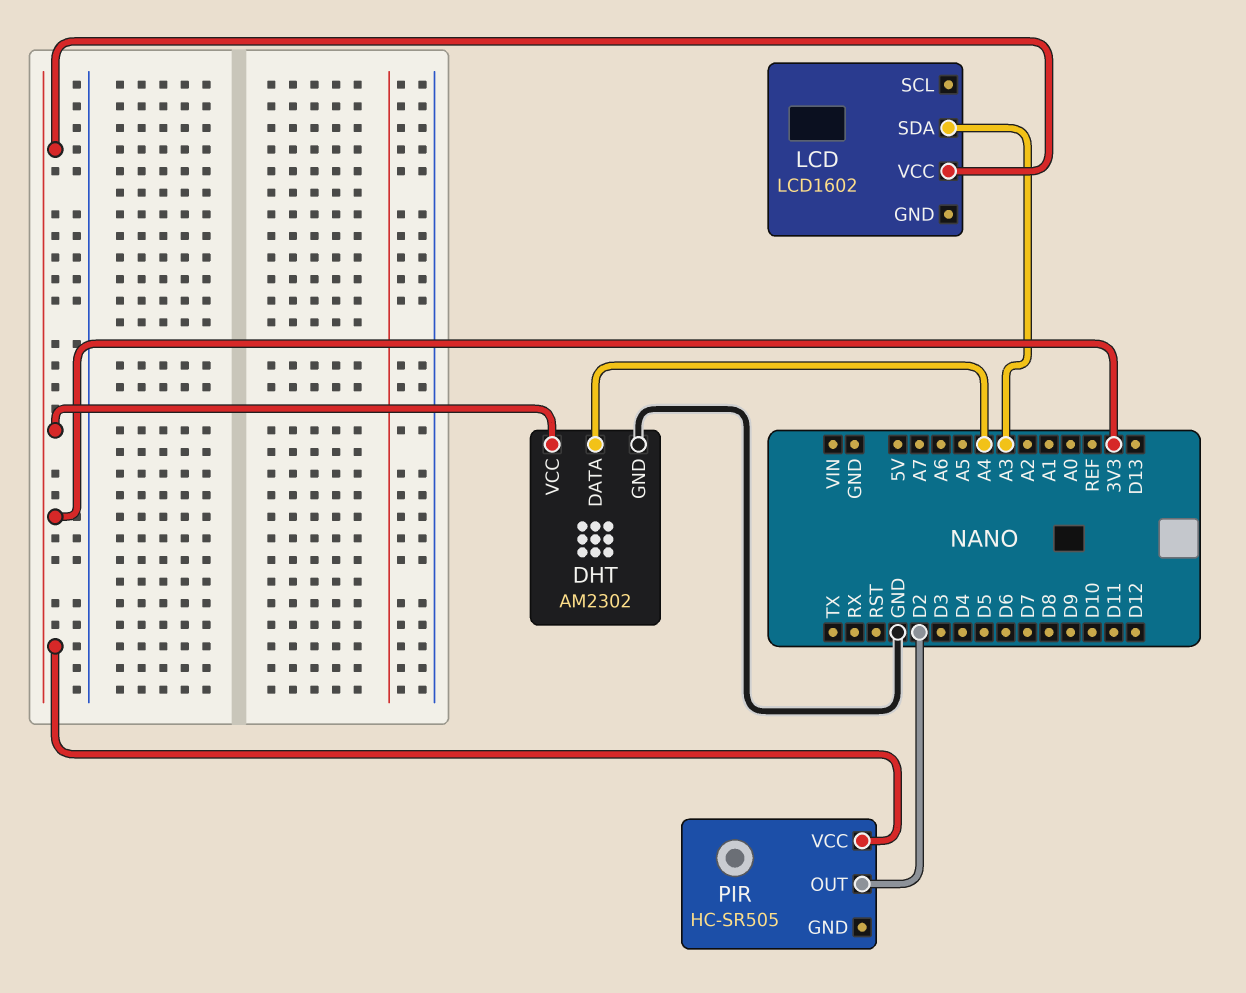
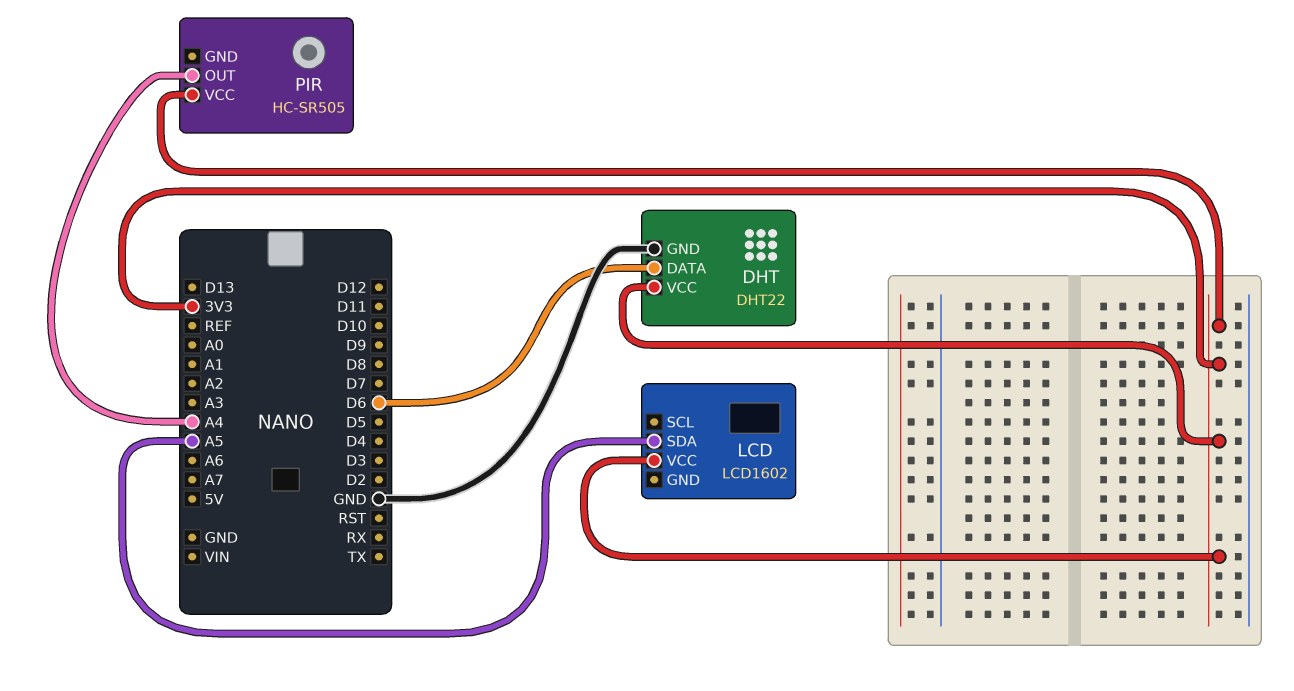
DHT: AM2302 -> DHT22
DHT pin DATA: A4 -> D6
LCD pin SDA: A3 -> A5
PIR pin OUT: D2 -> A4

